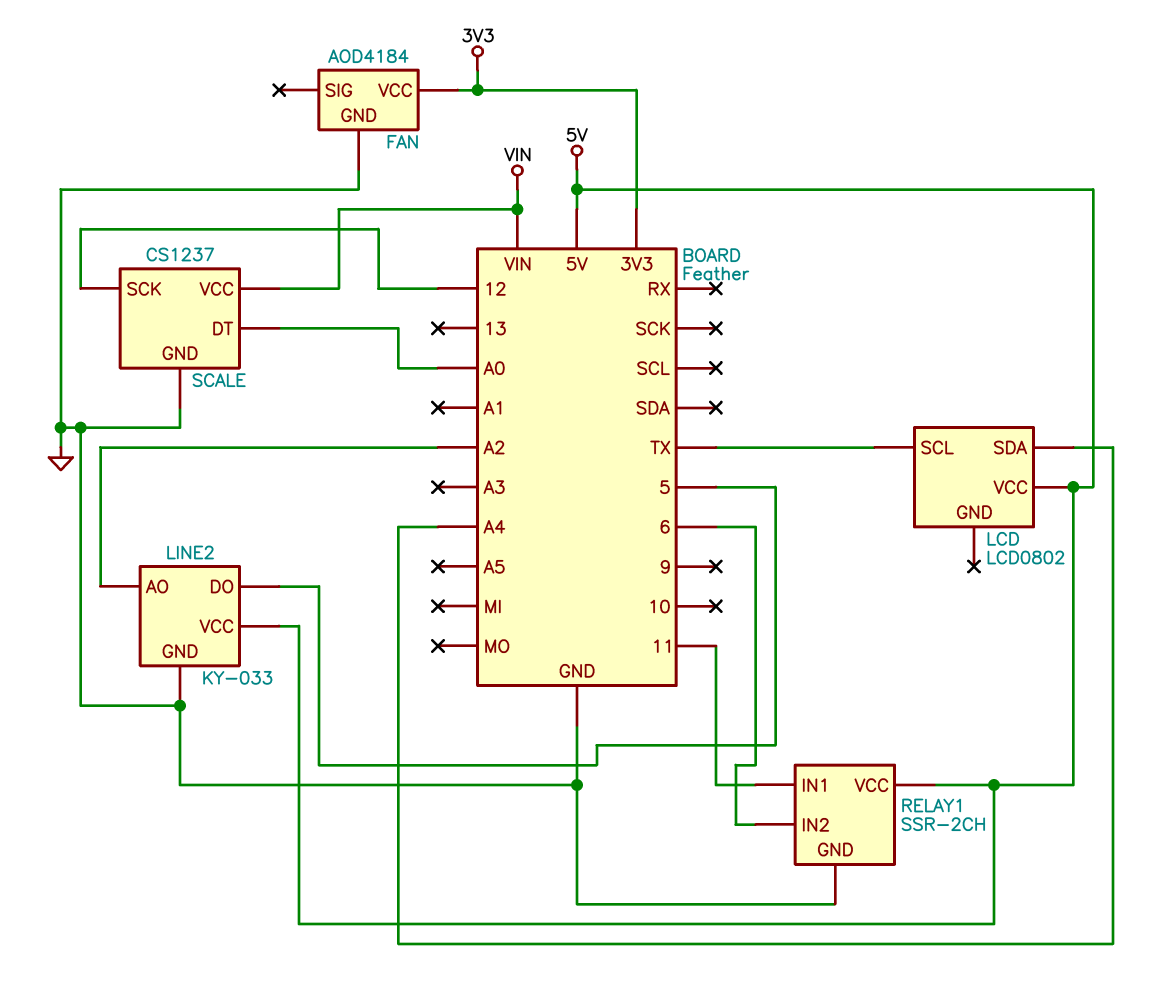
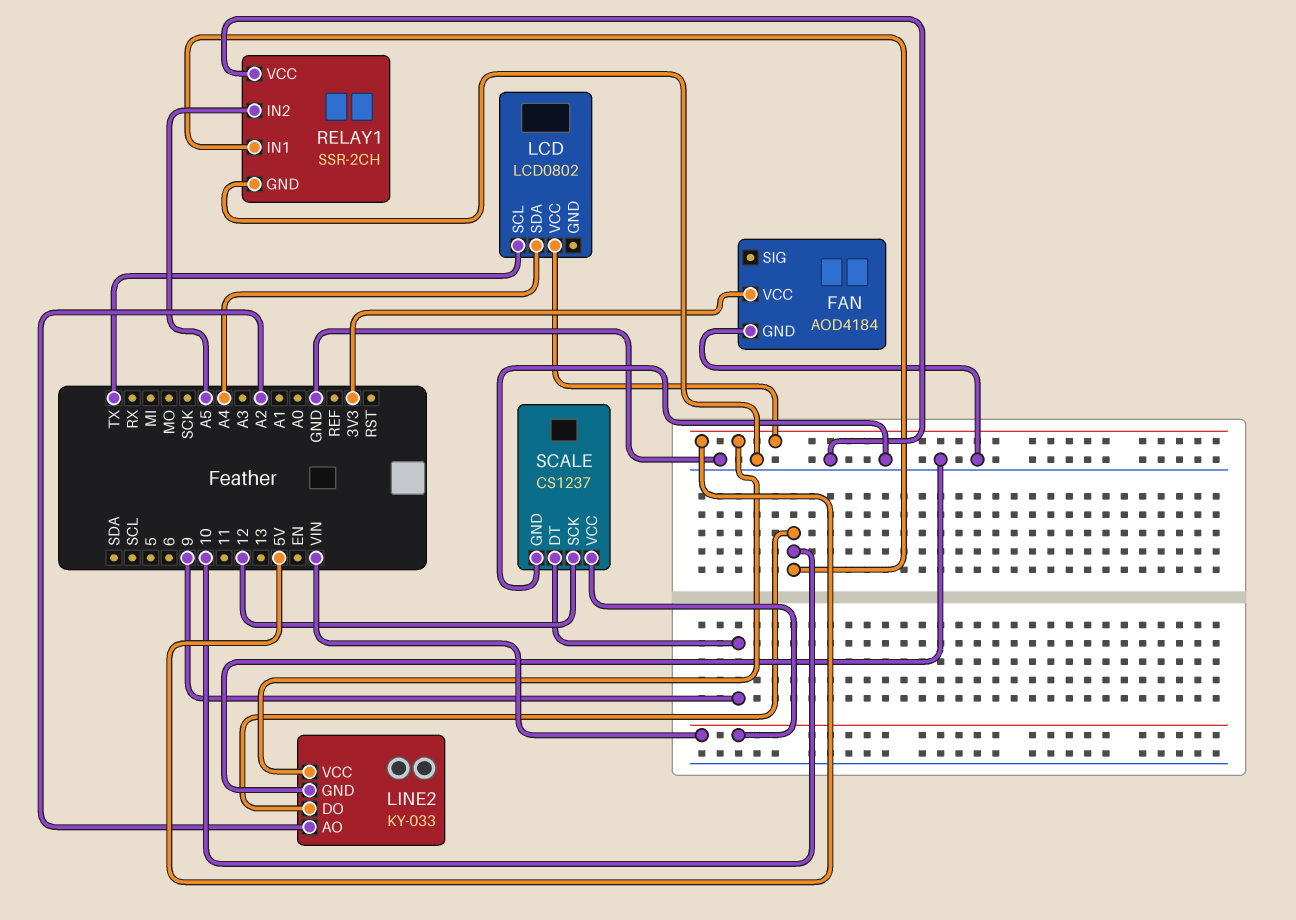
LINE2 pin DO: 5 -> 10
RELAY1 pin IN1: 11 -> 10
RELAY1 pin IN2: 6 -> A5
RELAY1 pin VCC: 5V -> GND
SCALE pin DT: A0 -> 9

